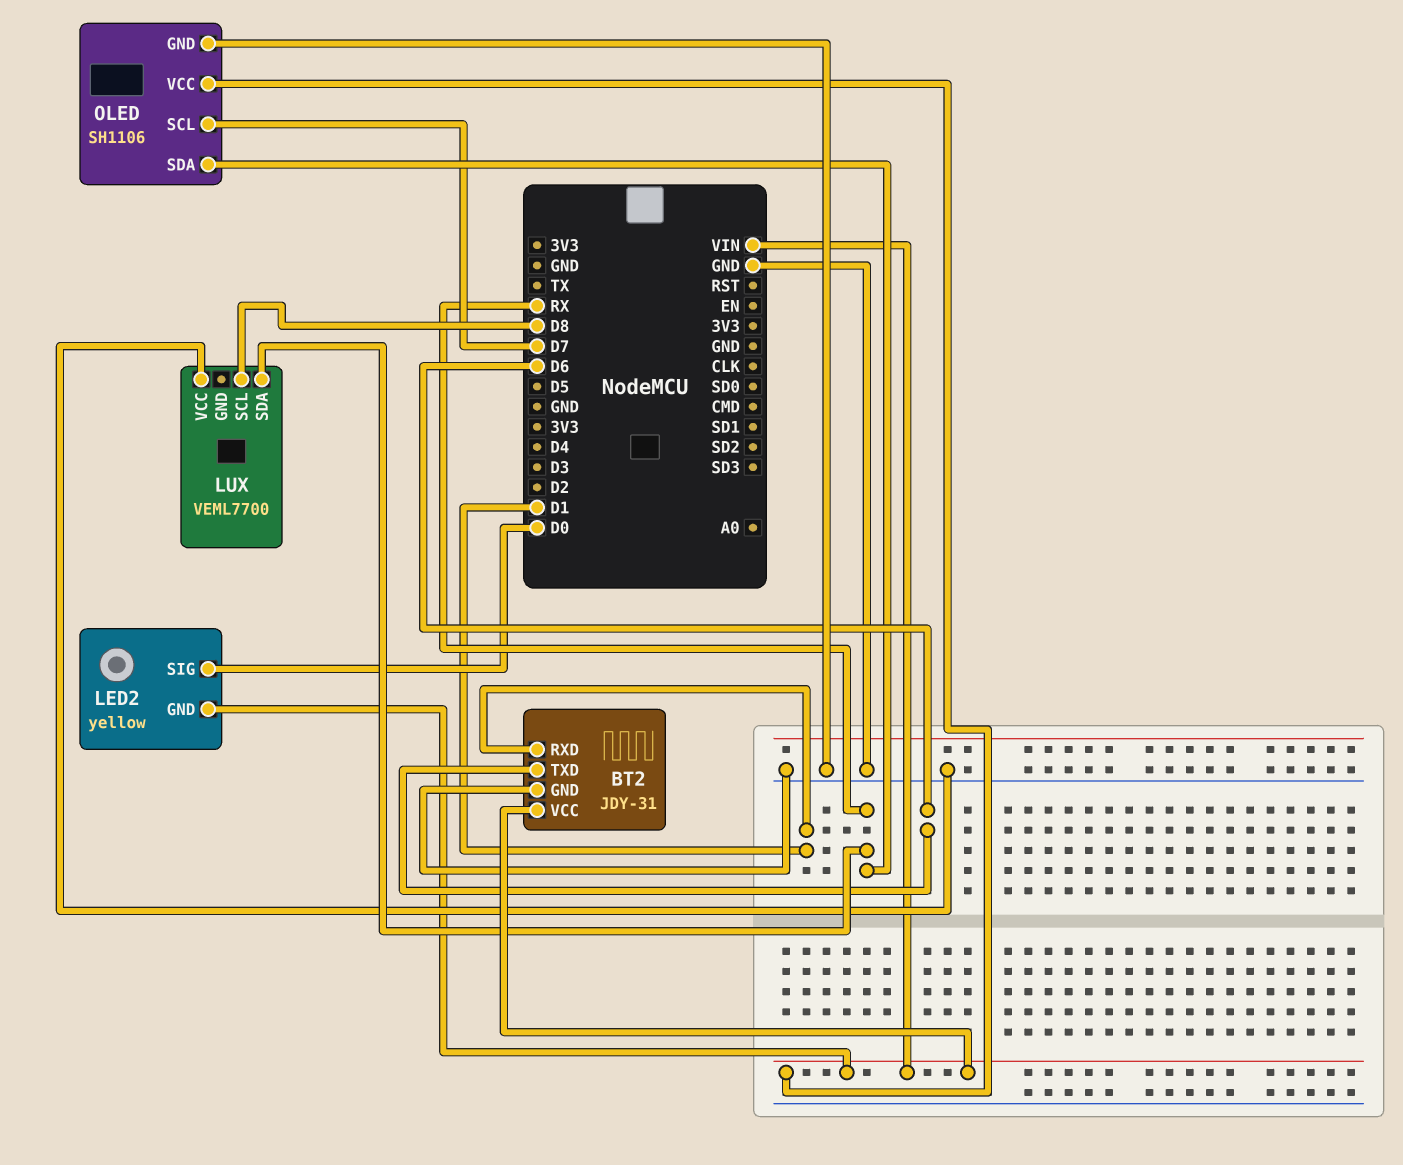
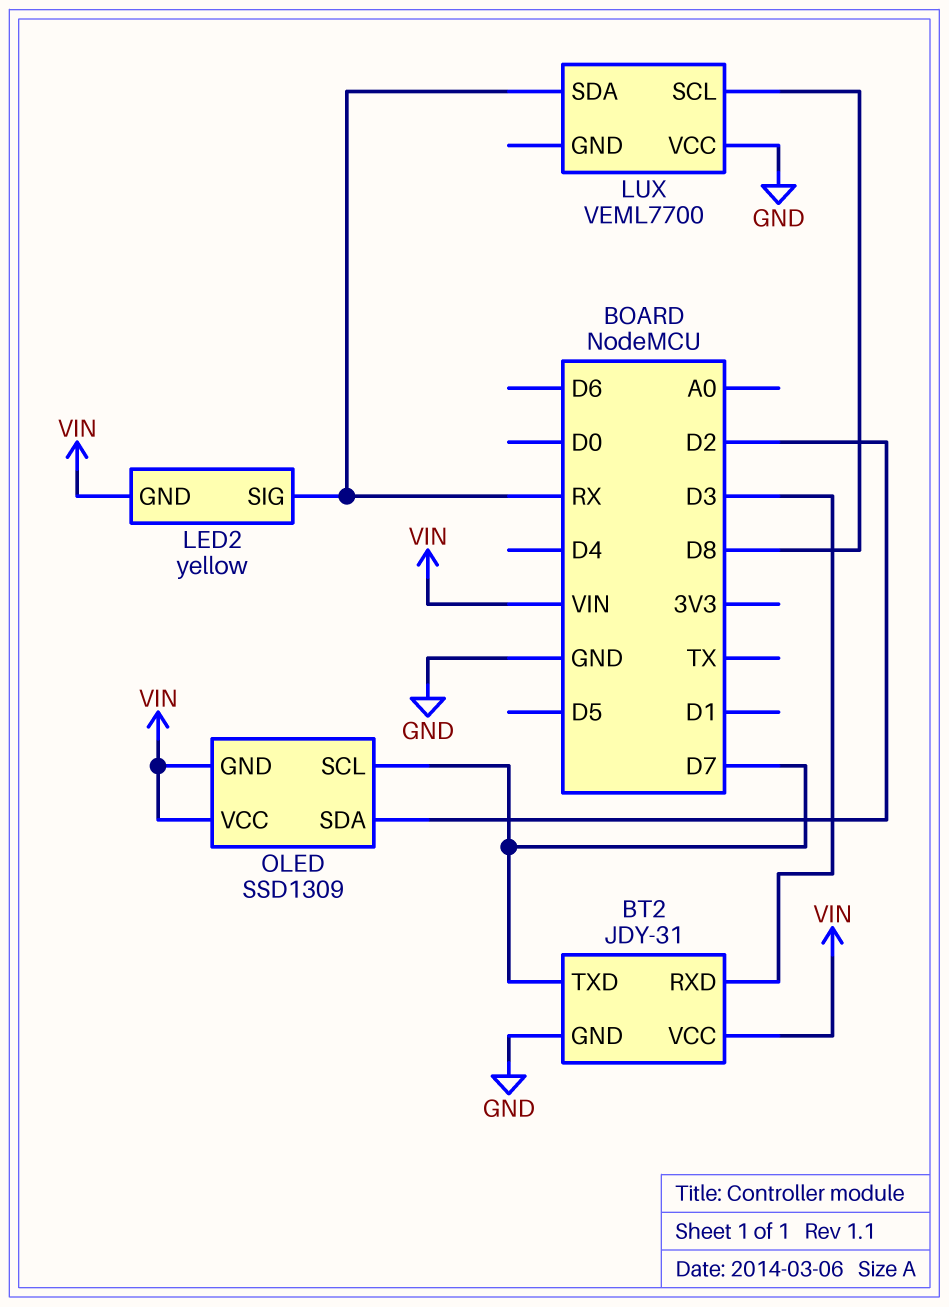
BT2 pin RXD: D1 -> D3
BT2 pin TXD: D6 -> D7
LED2 pin SIG: D0 -> RX
OLED: SH1106 -> SSD1309
OLED pin GND: GND -> VIN
OLED pin SDA: RX -> D2

